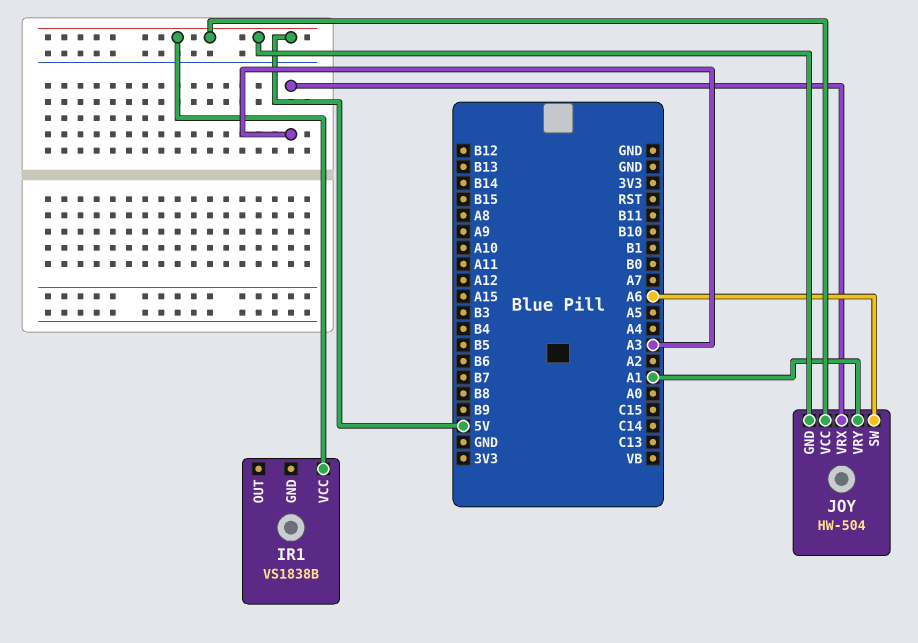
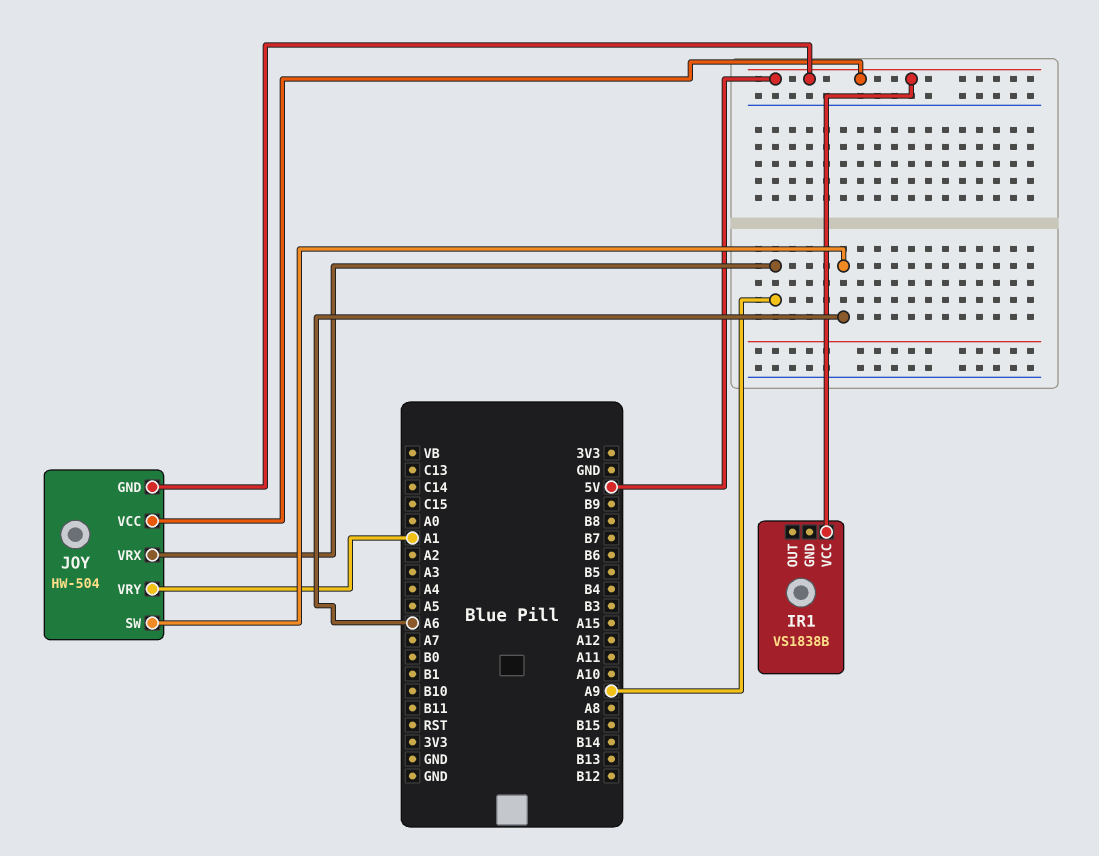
JOY pin VRX: A3 -> A9

